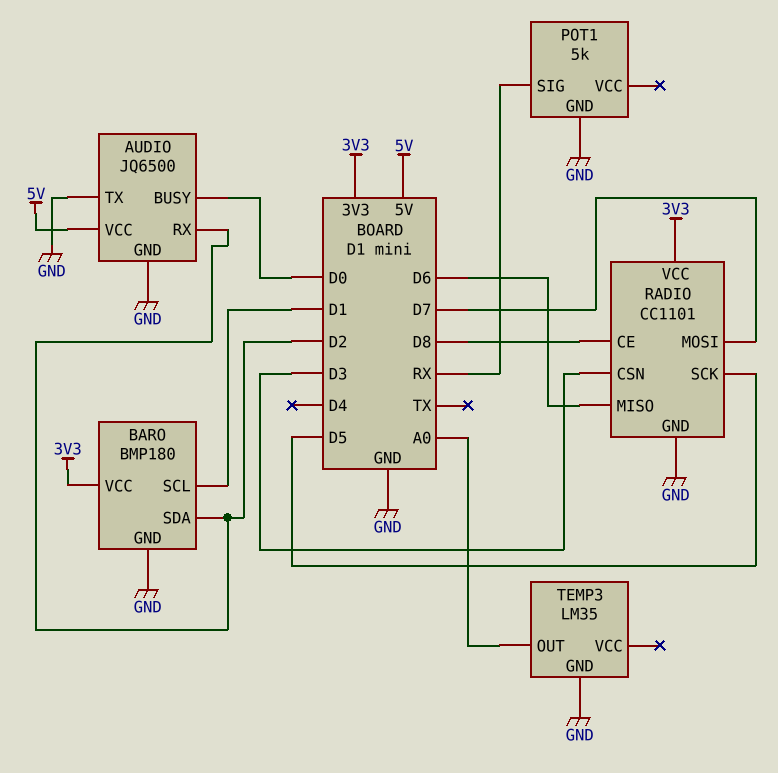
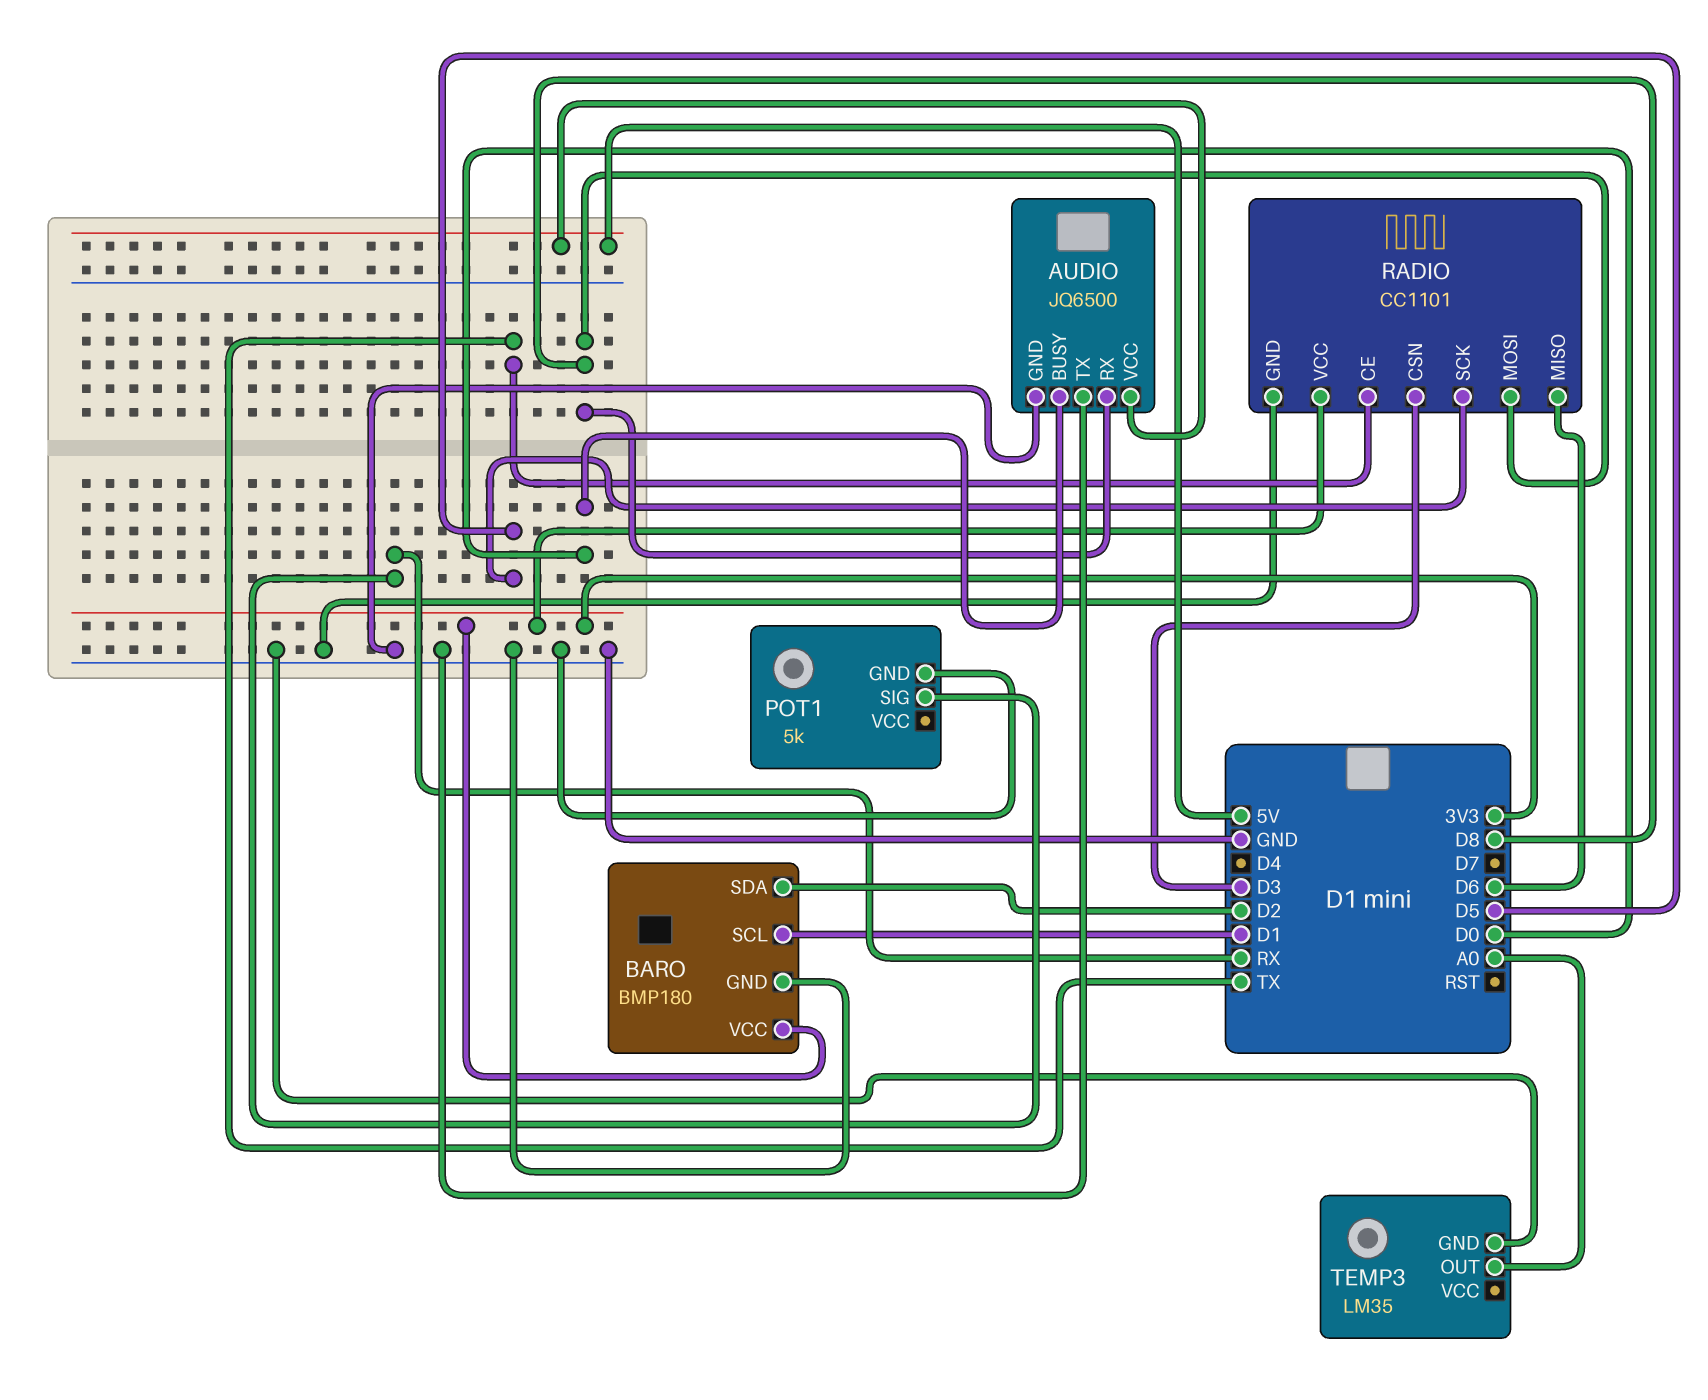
AUDIO pin RX: D2 -> D8
RADIO pin CE: D8 -> TX
RADIO pin MOSI: D7 -> D8

